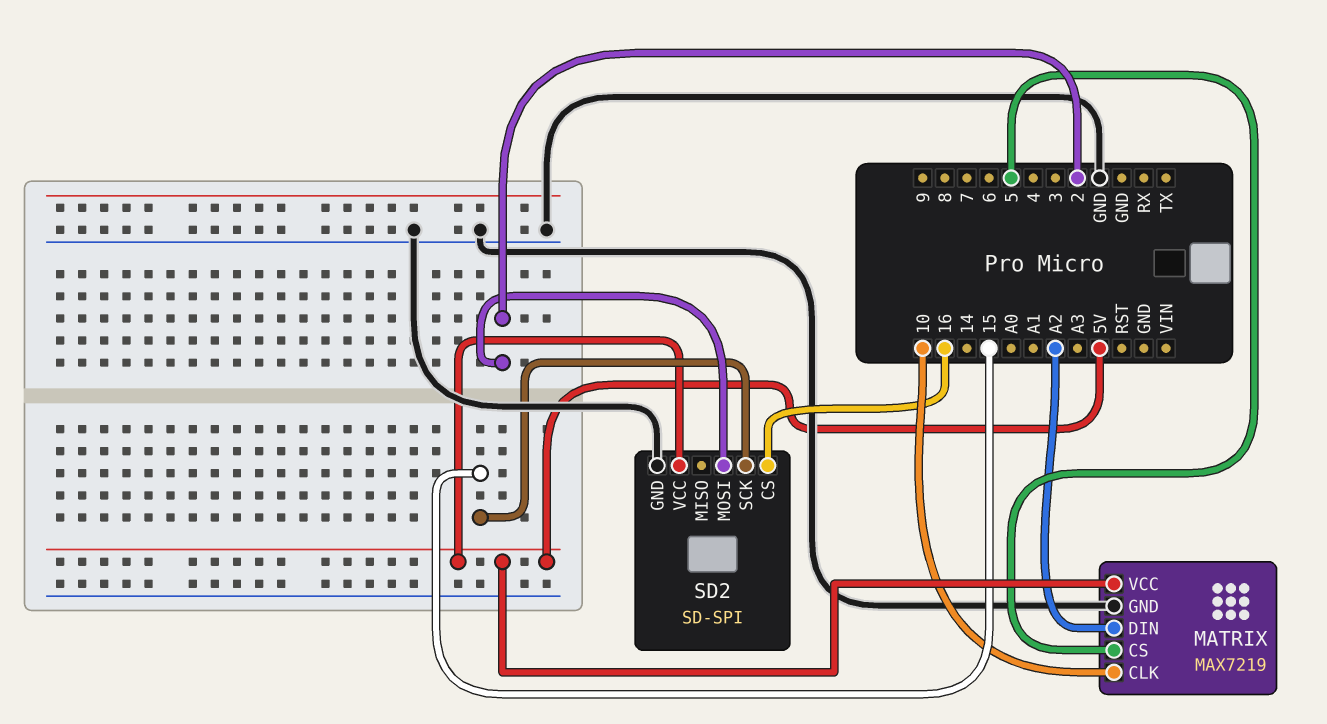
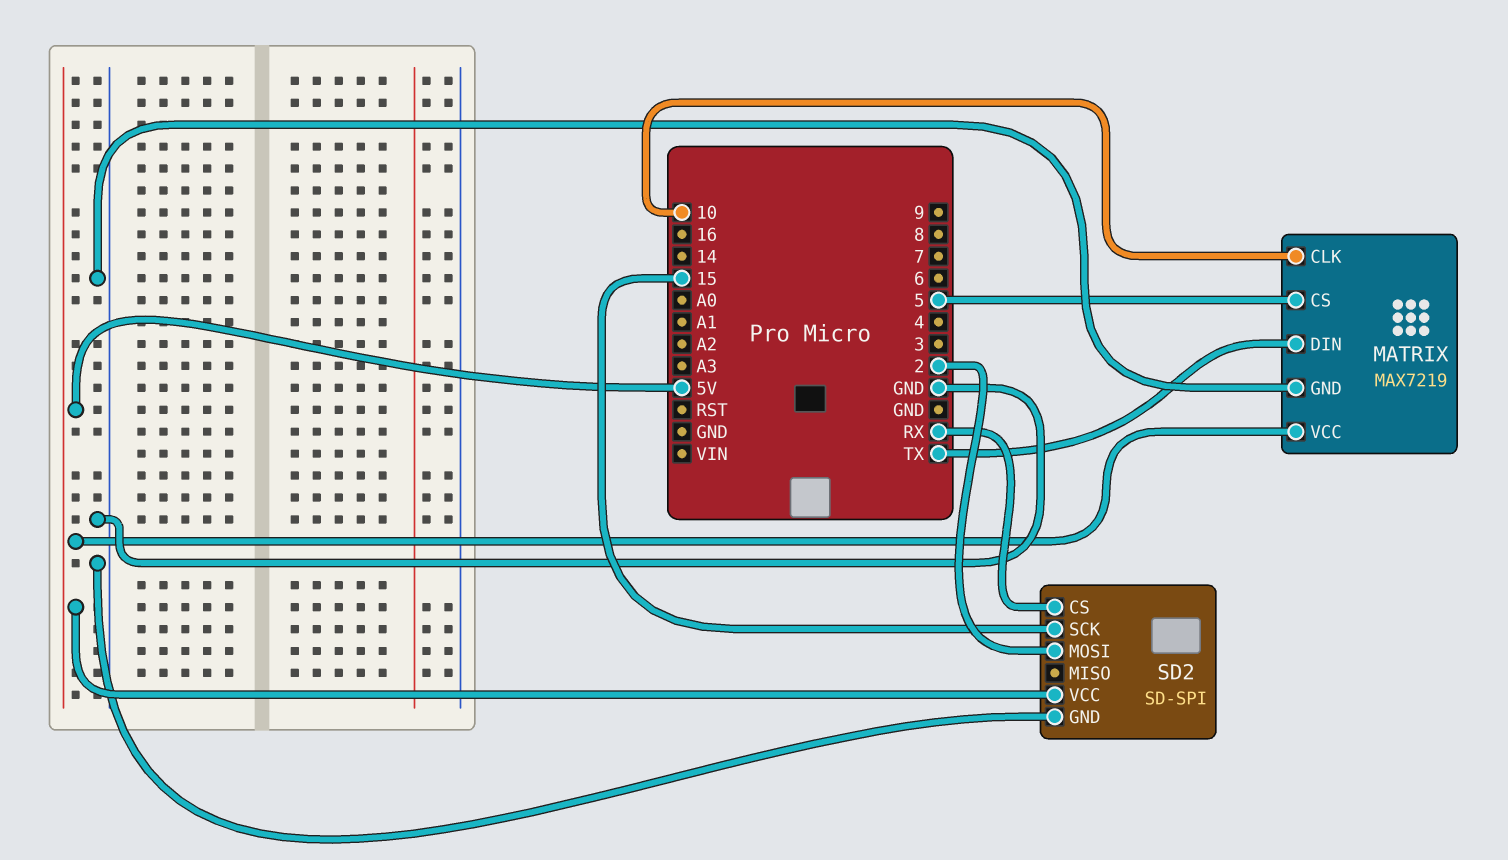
MATRIX pin DIN: A2 -> TX
SD2 pin CS: 16 -> RX

